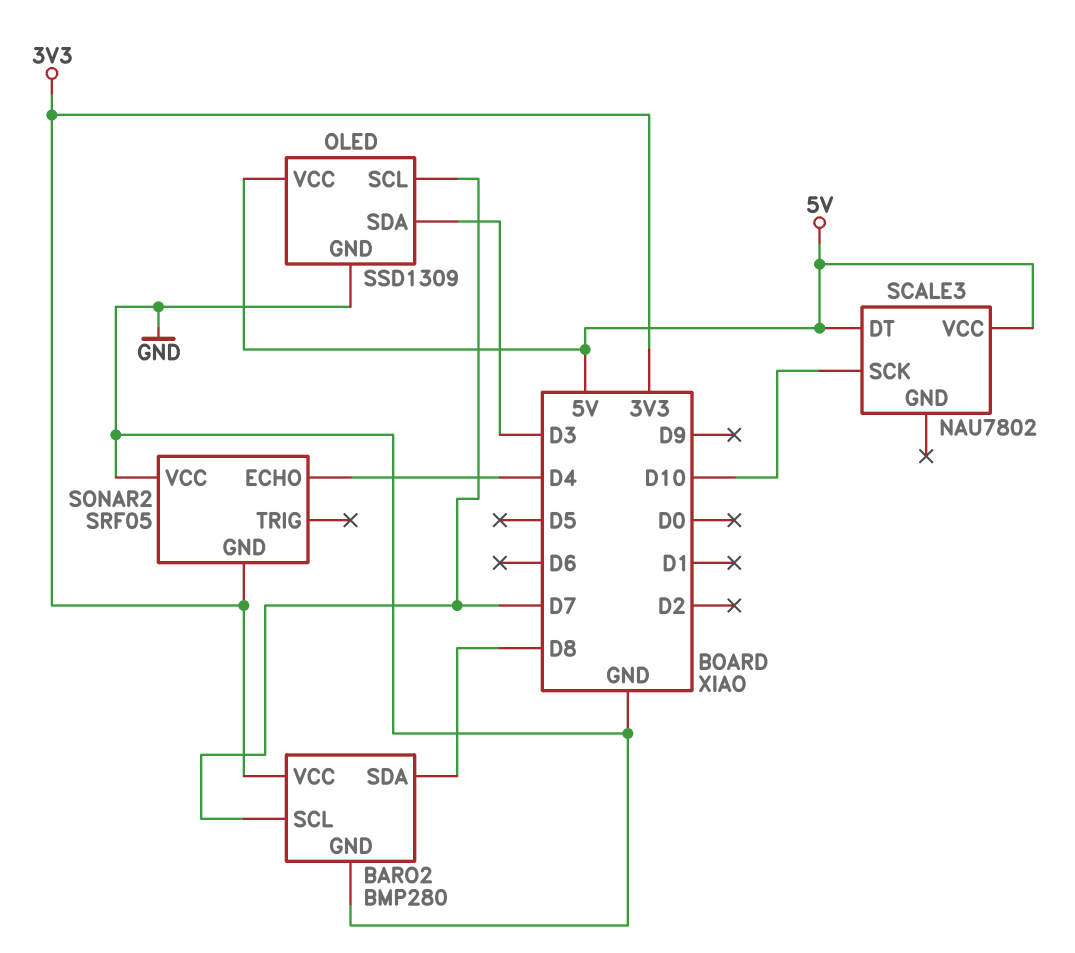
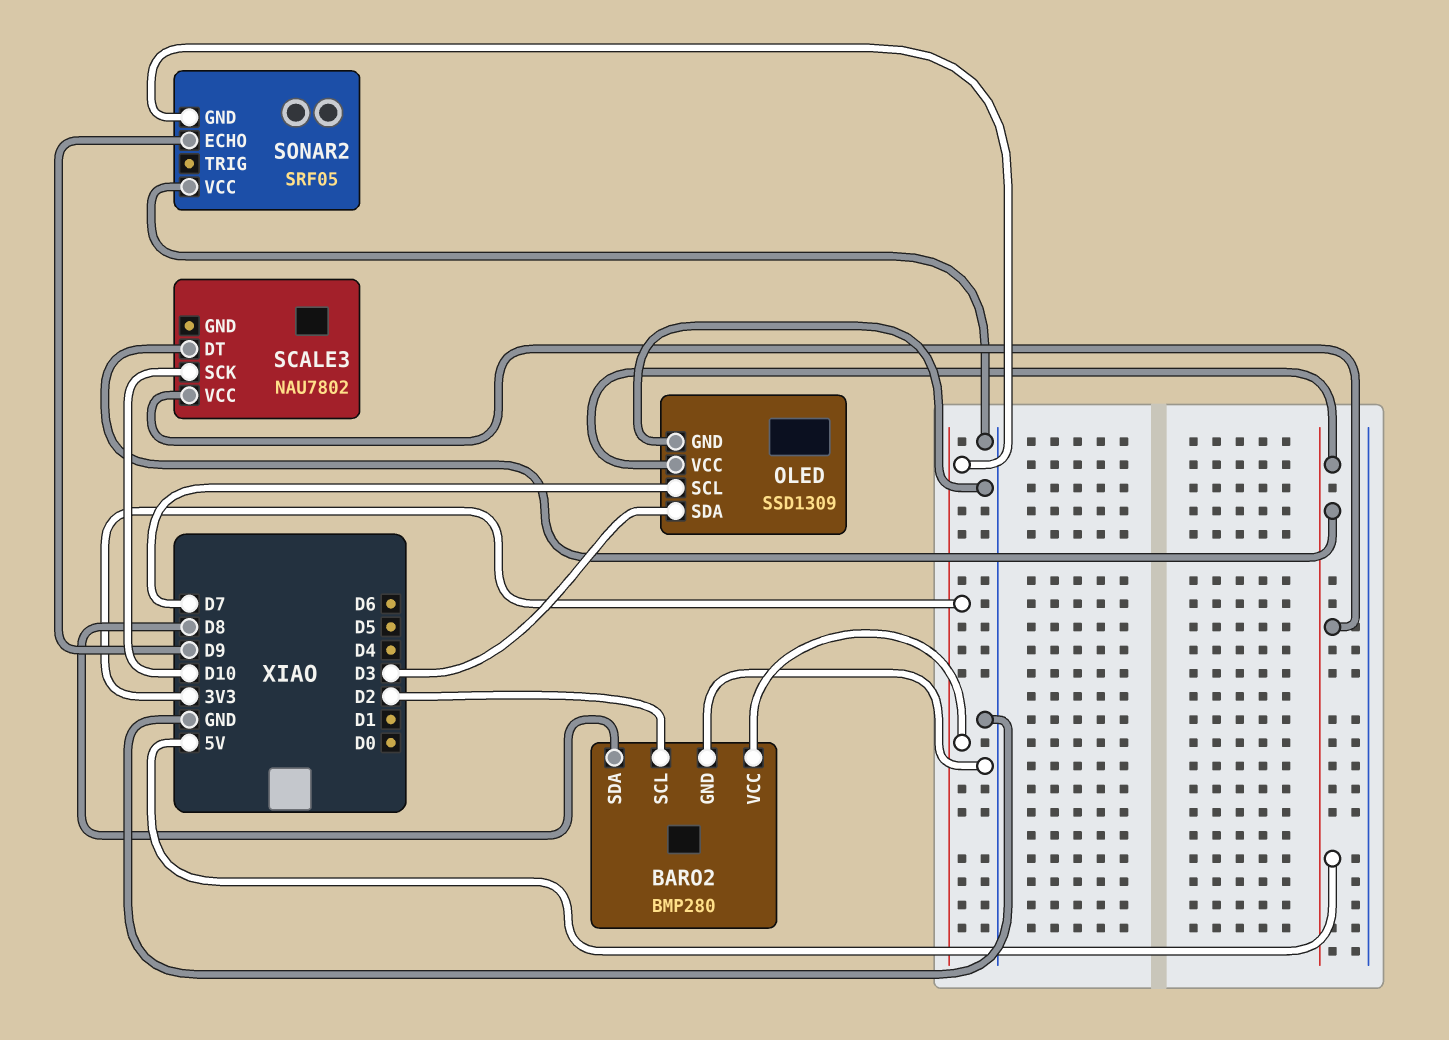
BARO2 pin SCL: D7 -> D2
SONAR2 pin ECHO: D4 -> D9

